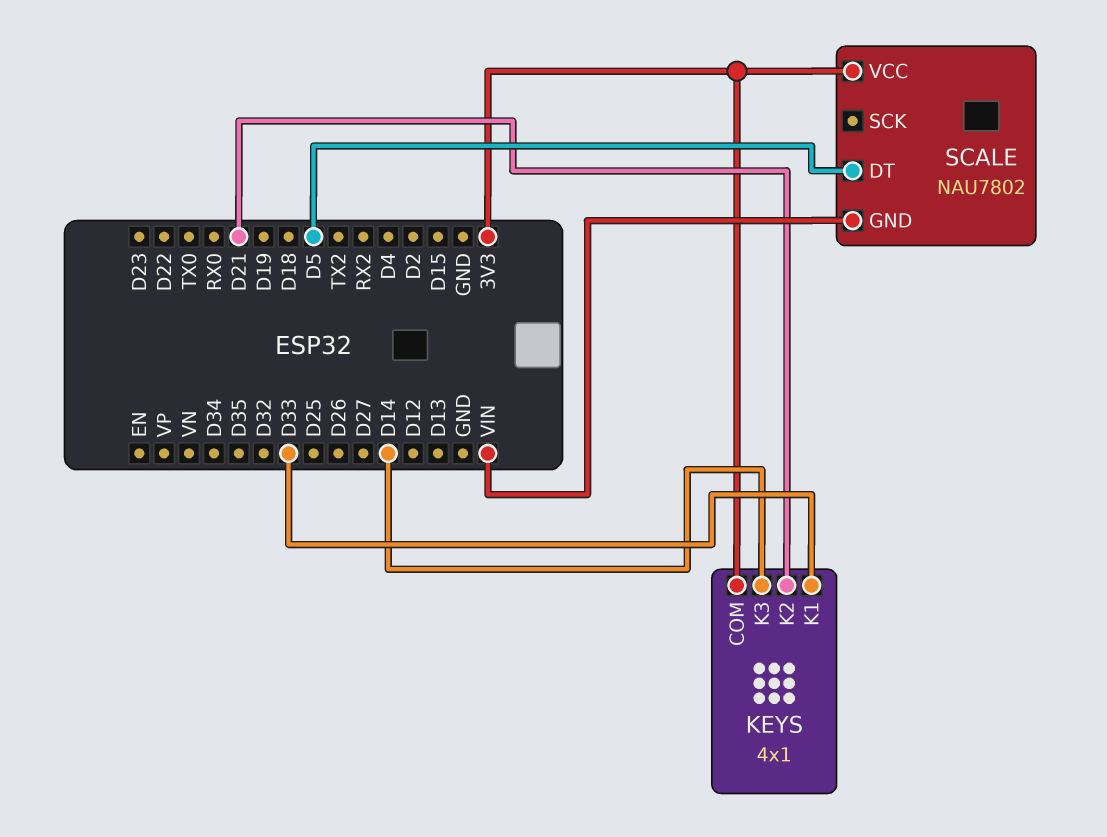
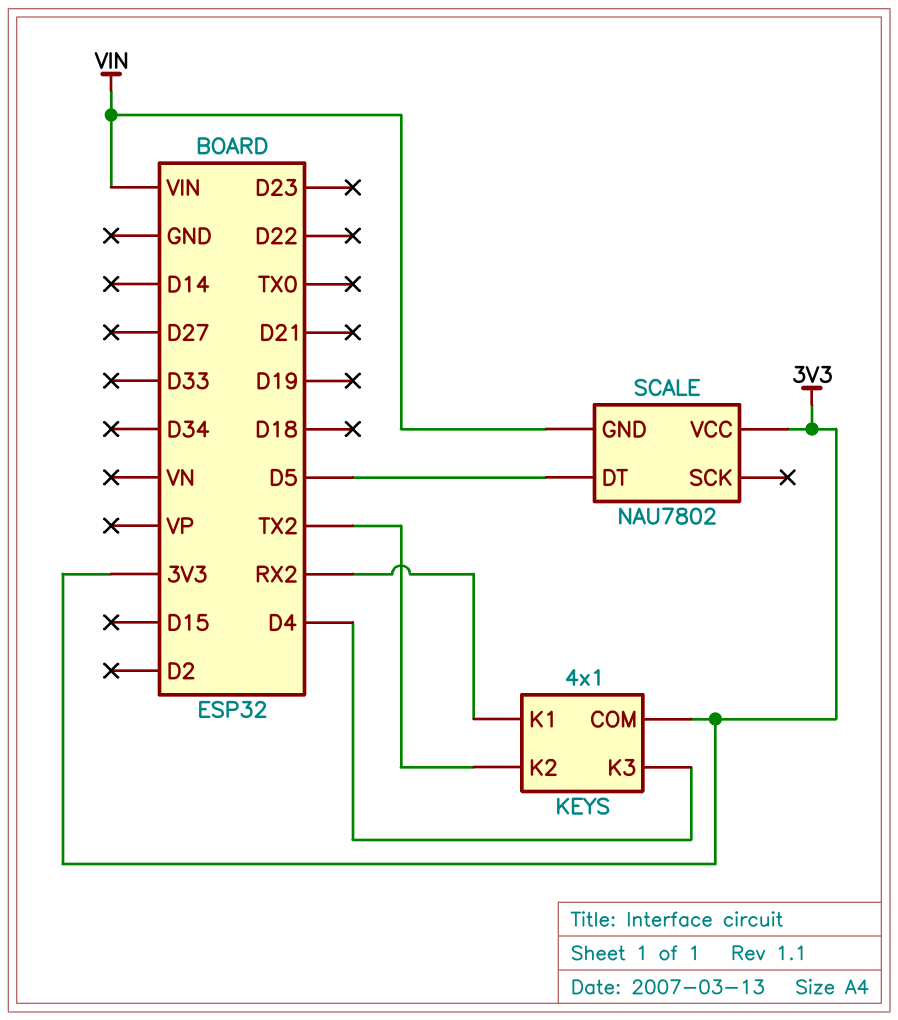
KEYS pin K1: D33 -> RX2
KEYS pin K2: D21 -> TX2
KEYS pin K3: D14 -> D4

